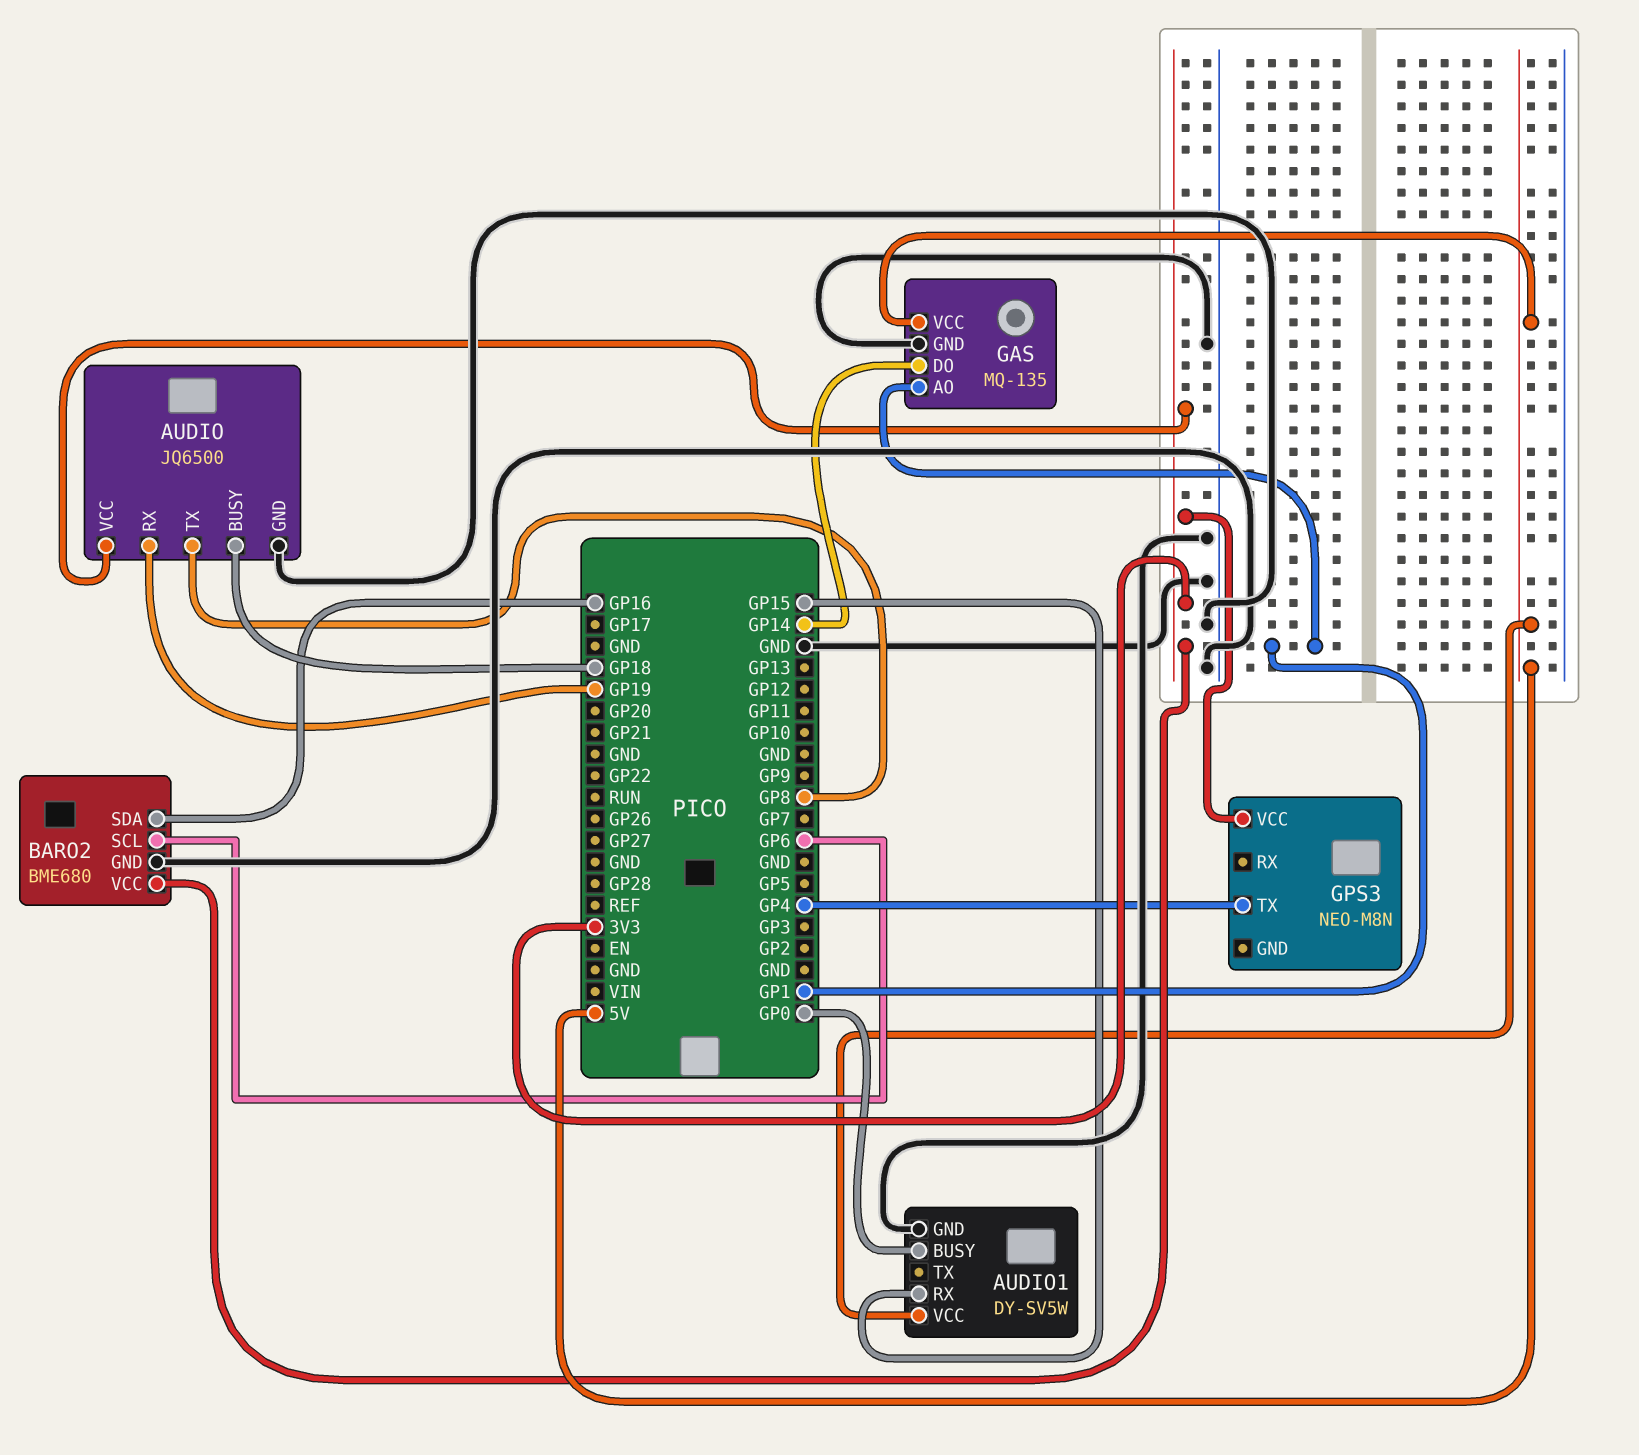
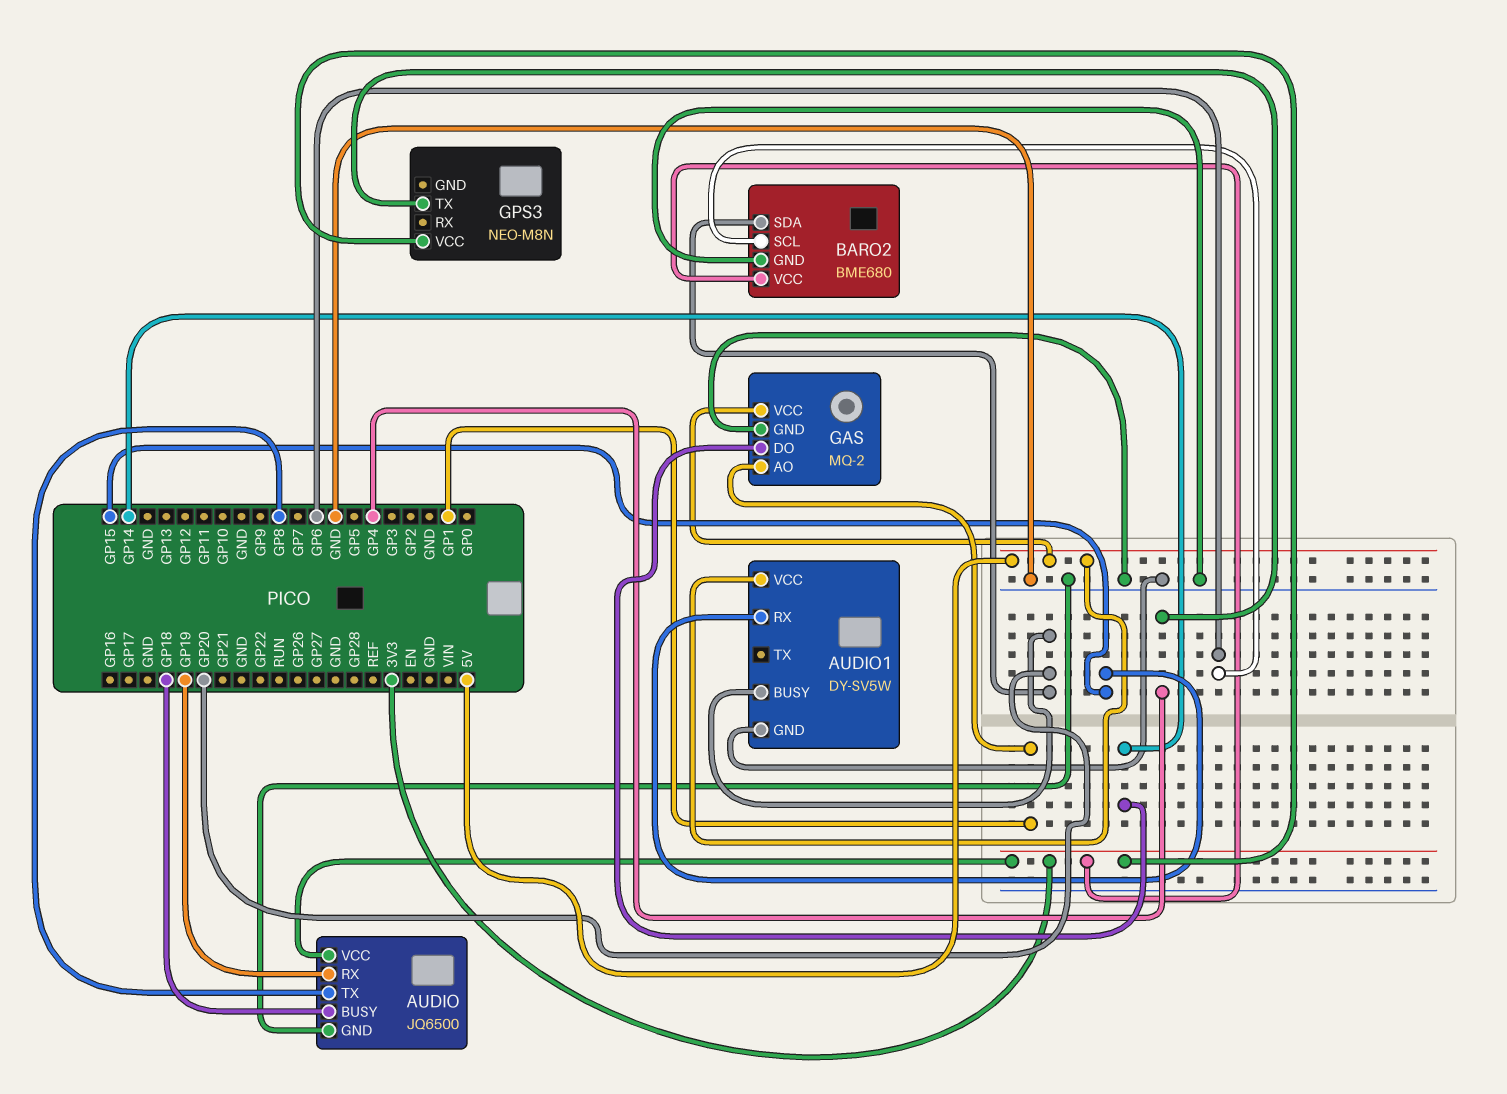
AUDIO1 pin BUSY: GP0 -> GP20
BARO2 pin SDA: GP16 -> GP20
GAS: MQ-135 -> MQ-2

